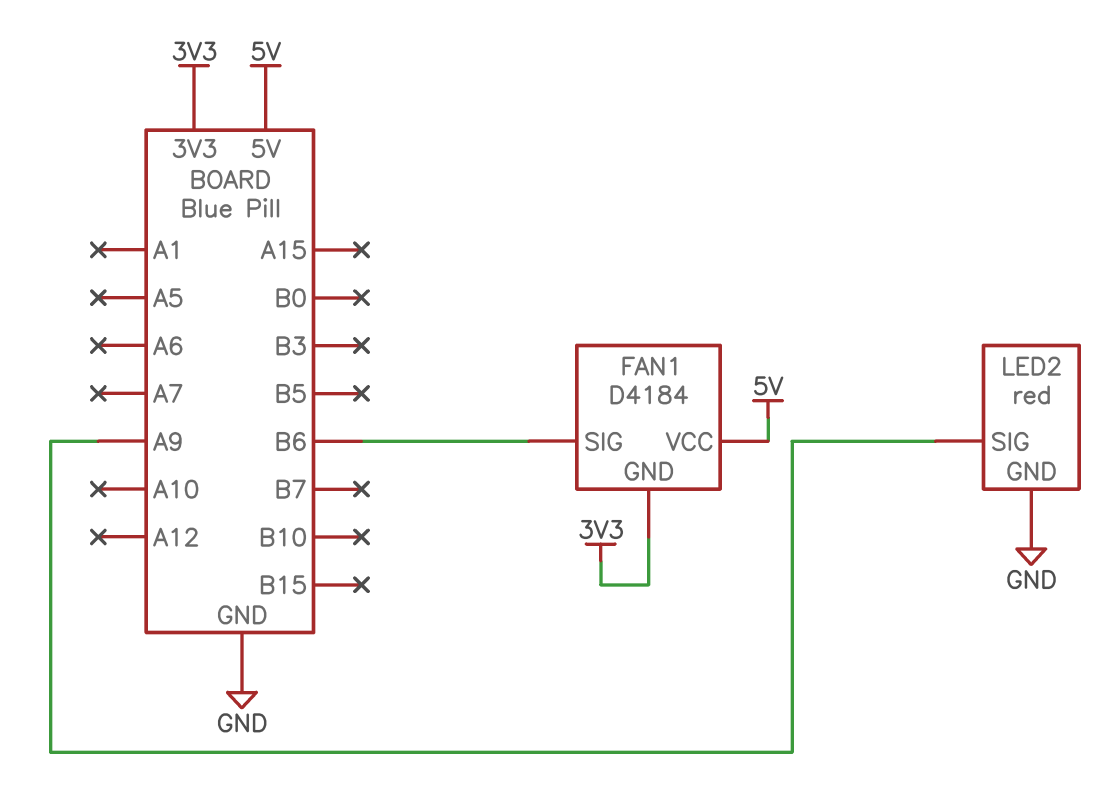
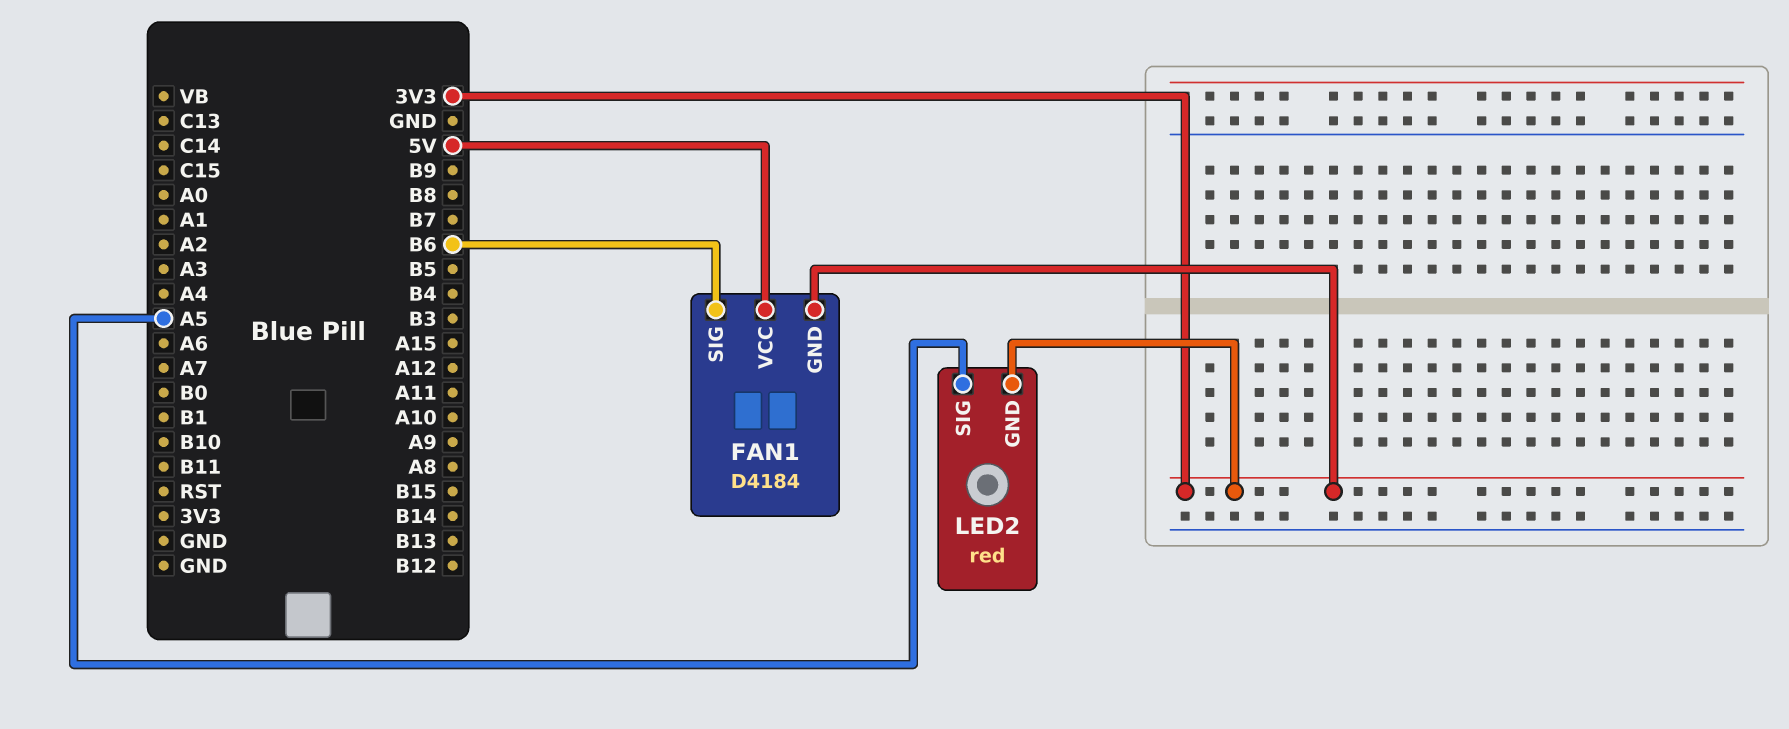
LED2 pin GND: GND -> 3V3
LED2 pin SIG: A9 -> A5

